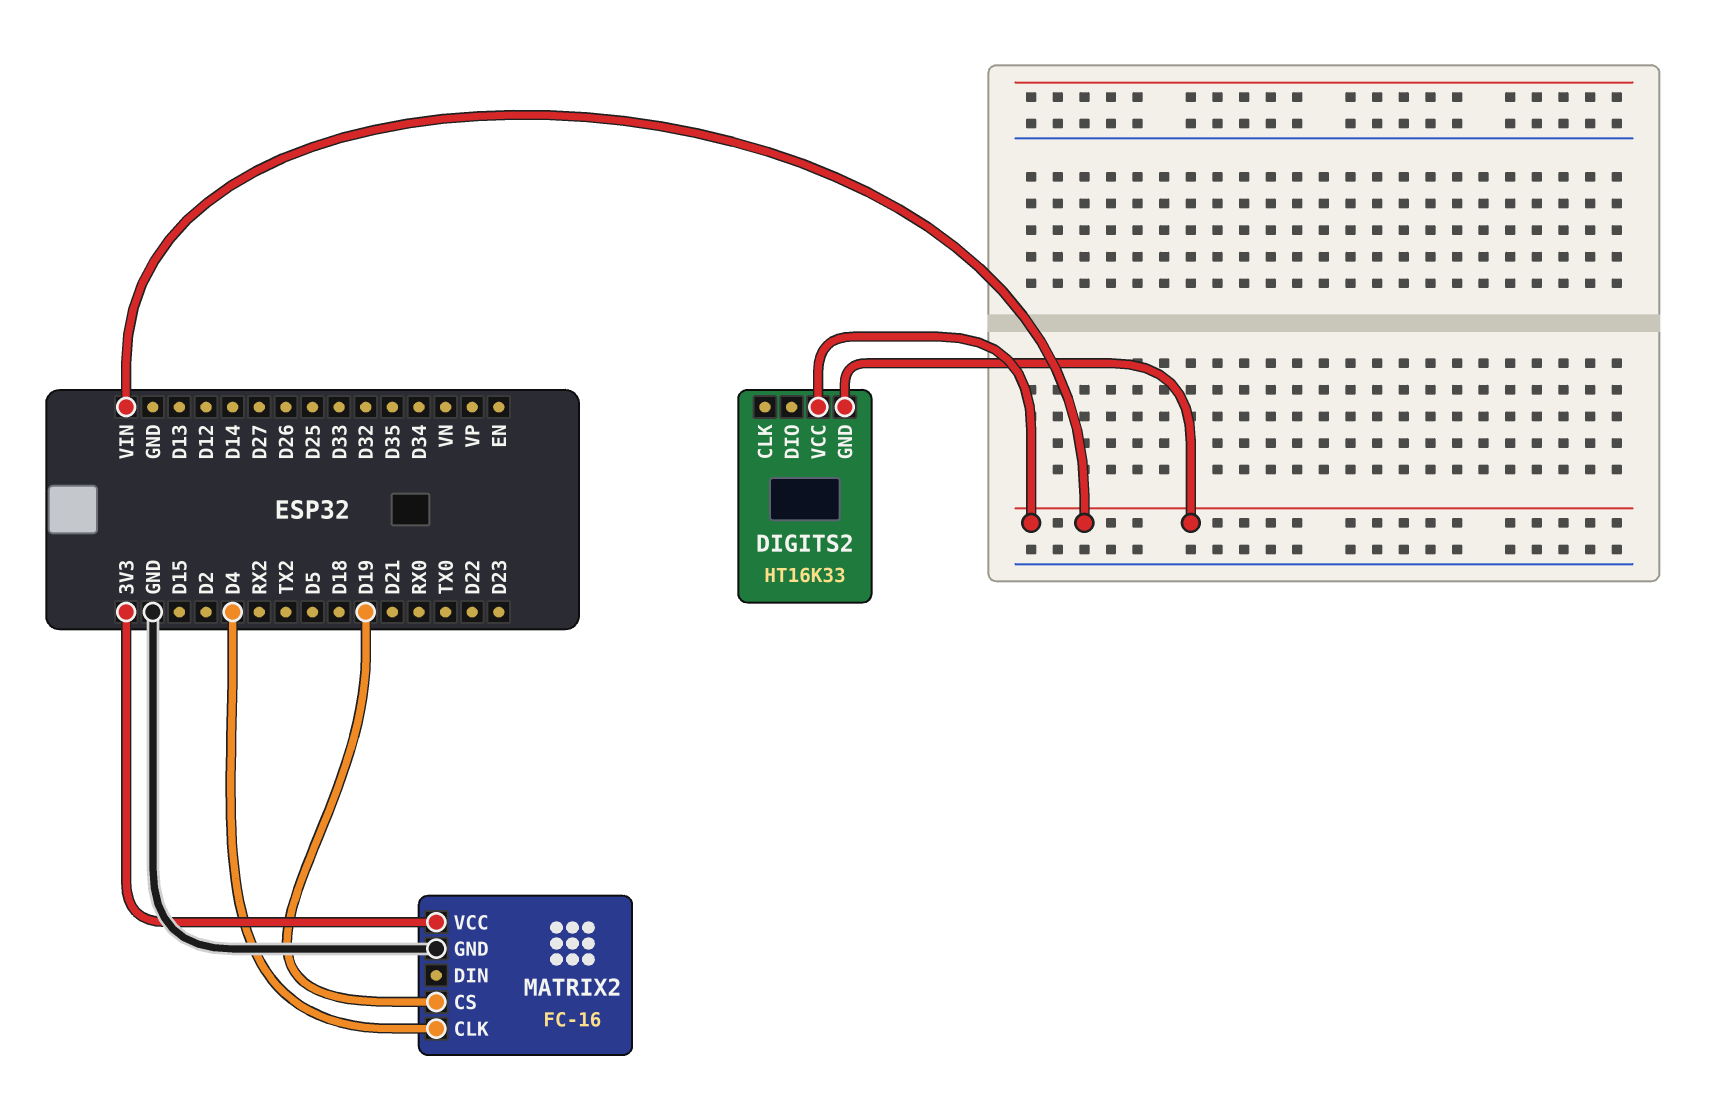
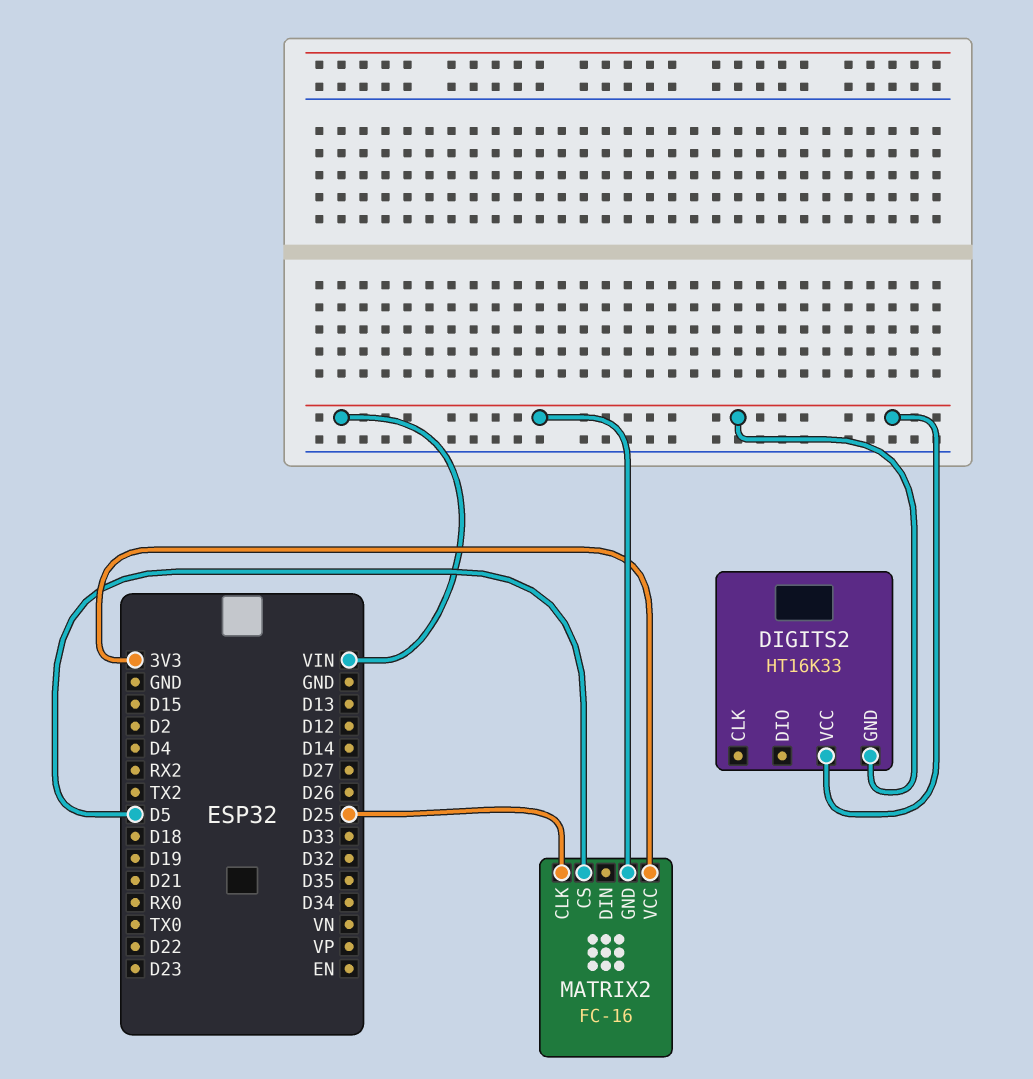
MATRIX2 pin CLK: D4 -> D25
MATRIX2 pin CS: D19 -> D5
MATRIX2 pin GND: GND -> VIN

